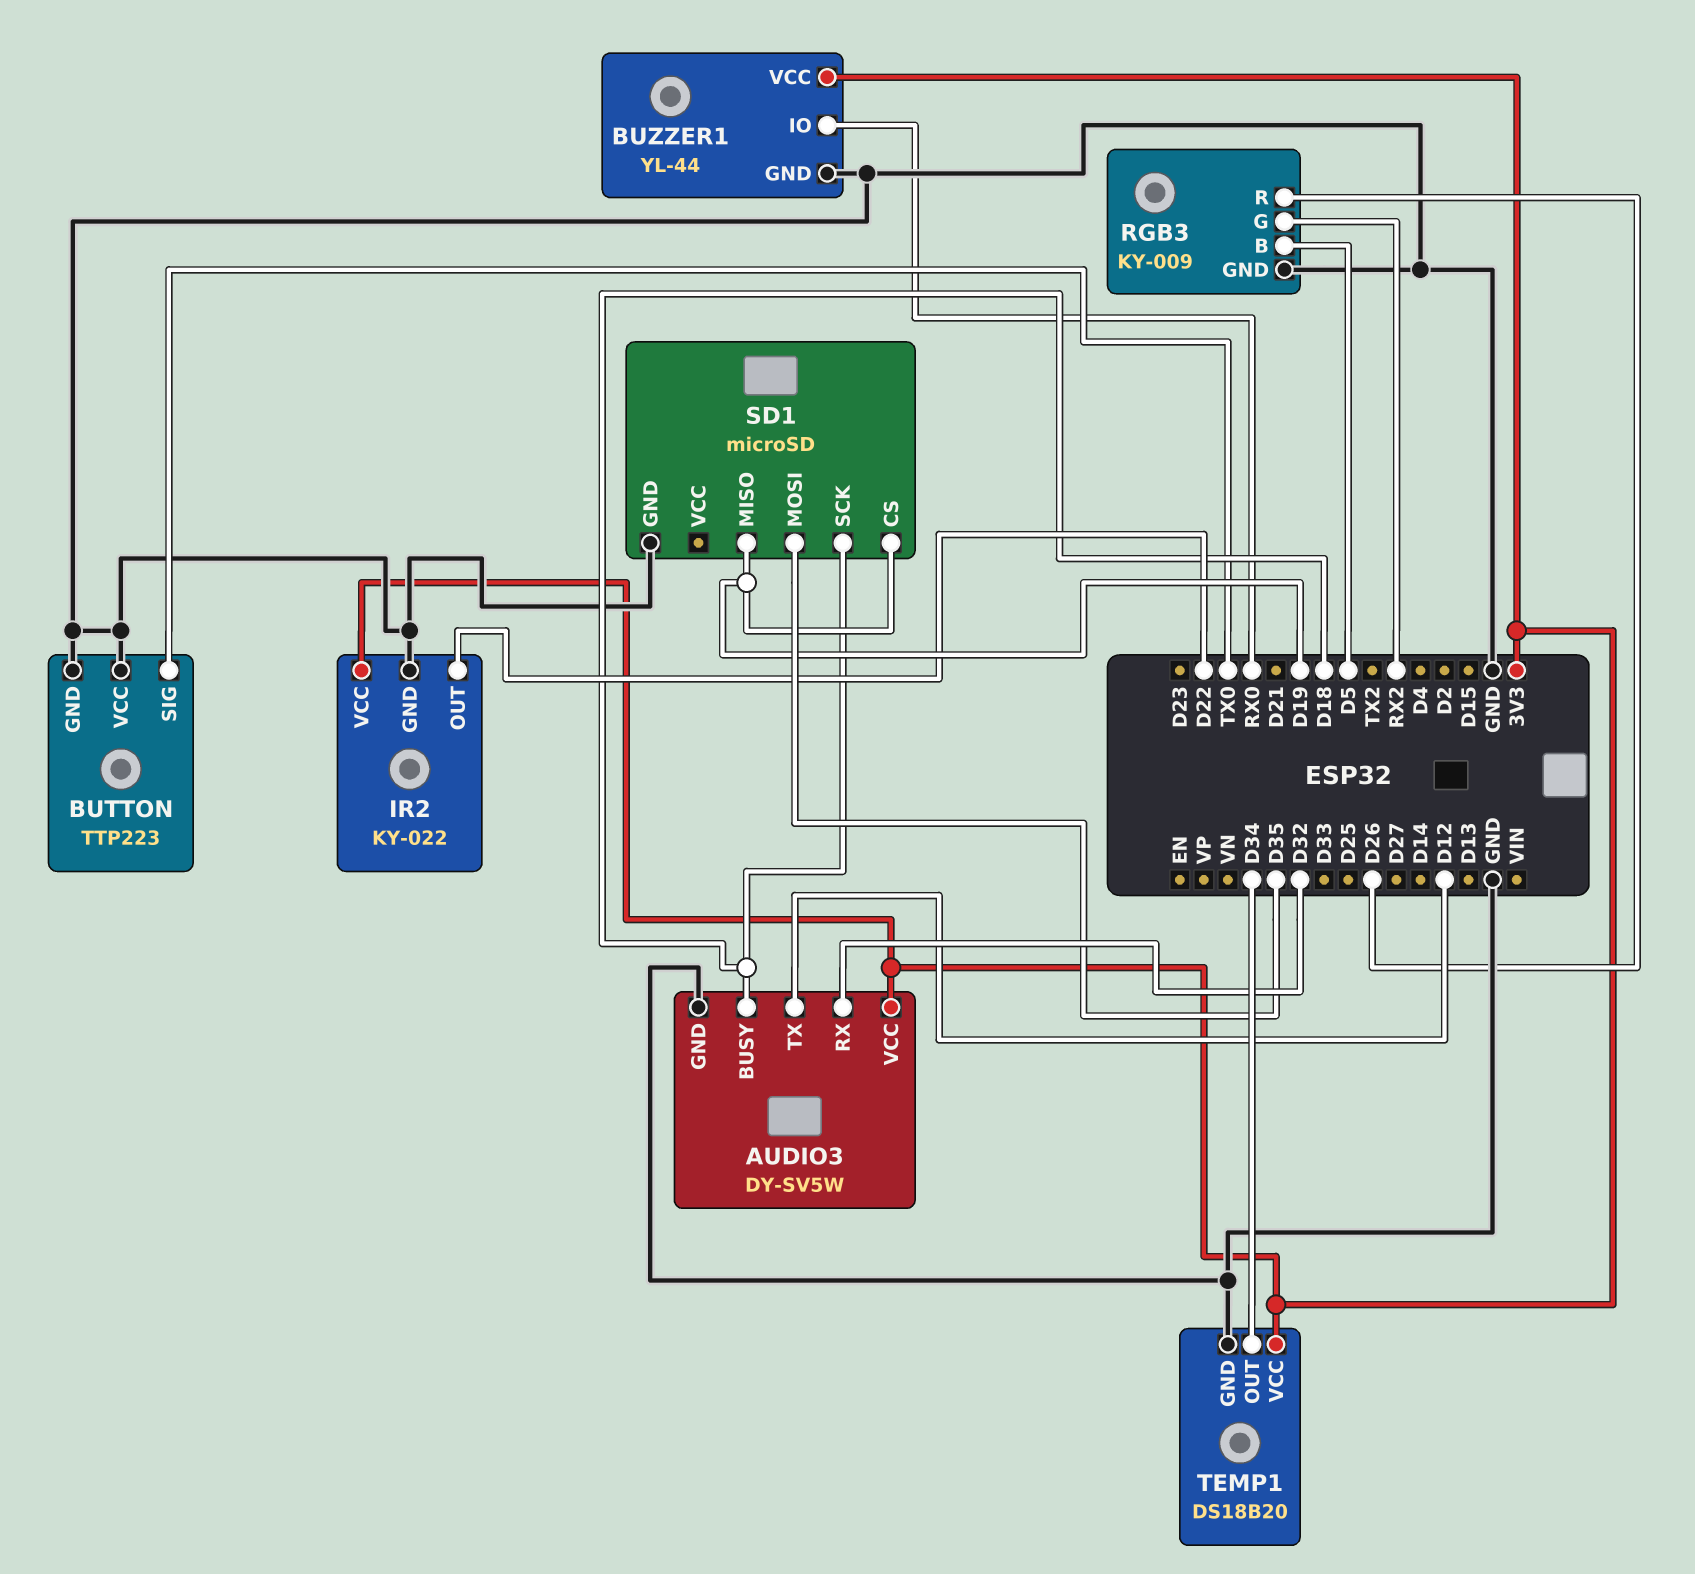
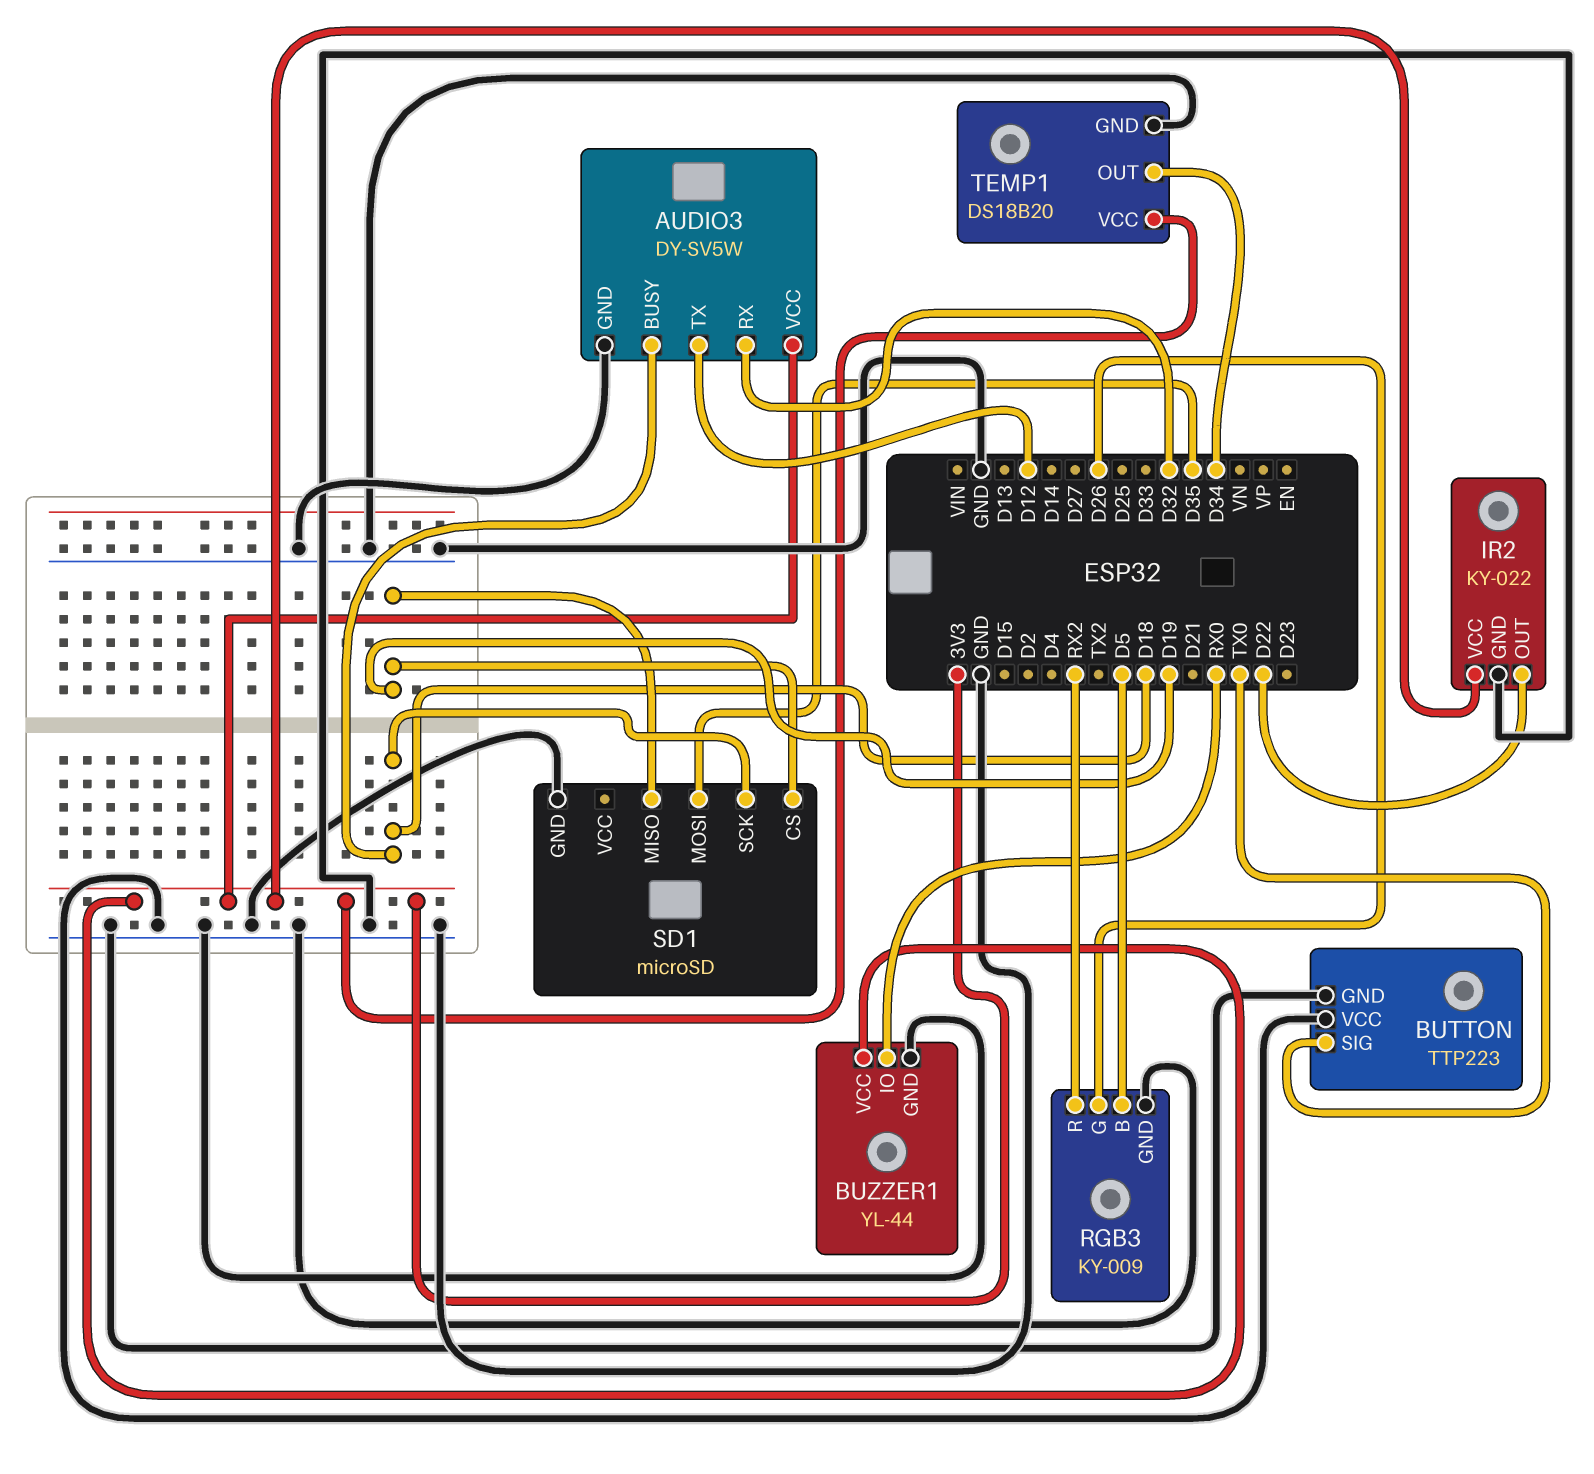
RGB3 pin G: RX2 -> D26
RGB3 pin R: D26 -> RX2

